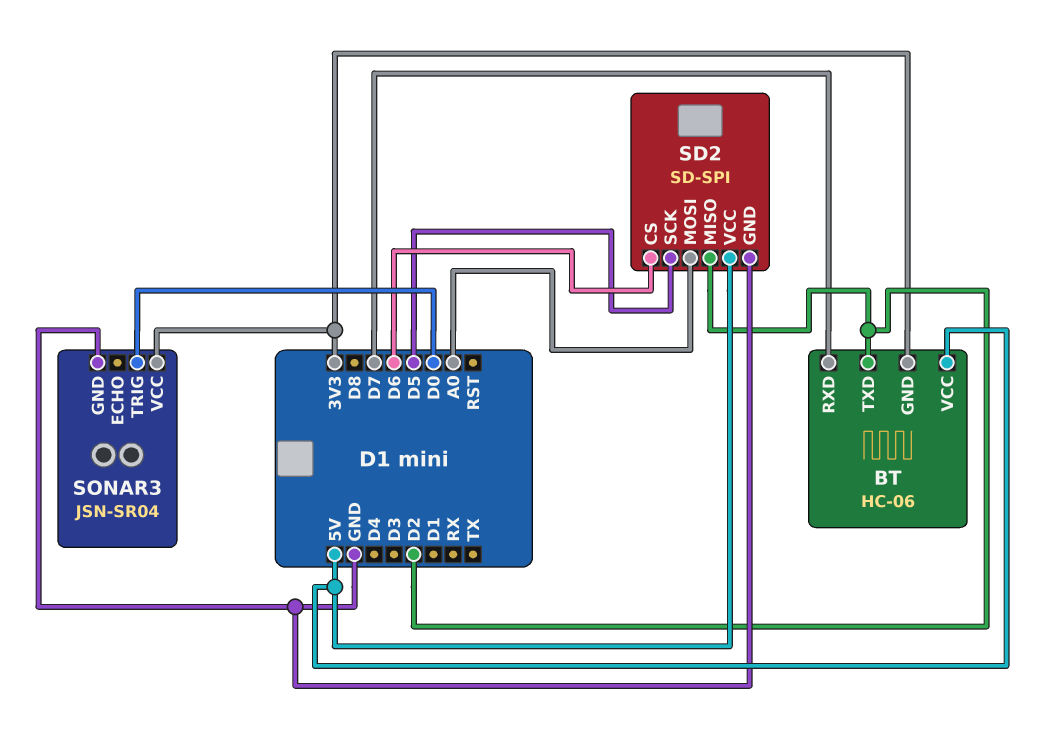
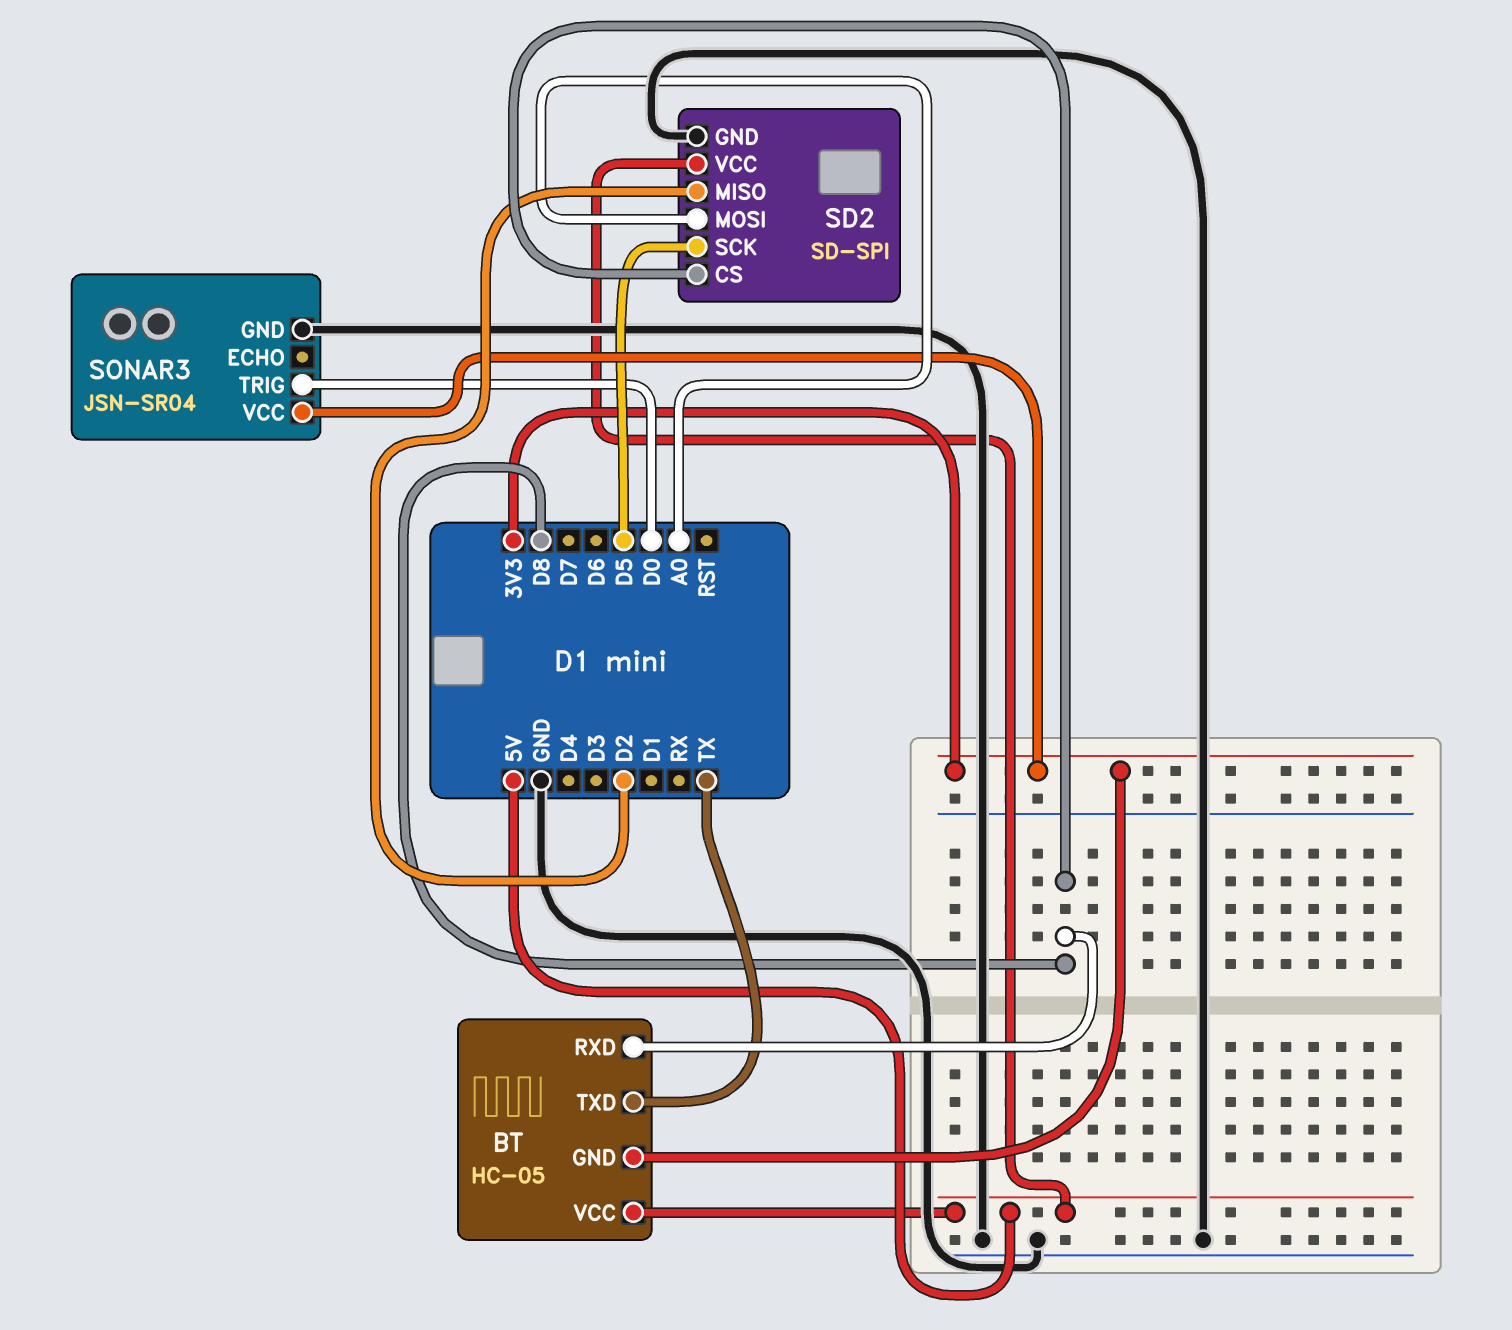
BT: HC-06 -> HC-05
BT pin RXD: D7 -> D8
BT pin TXD: D2 -> TX
SD2 pin CS: D6 -> D8

